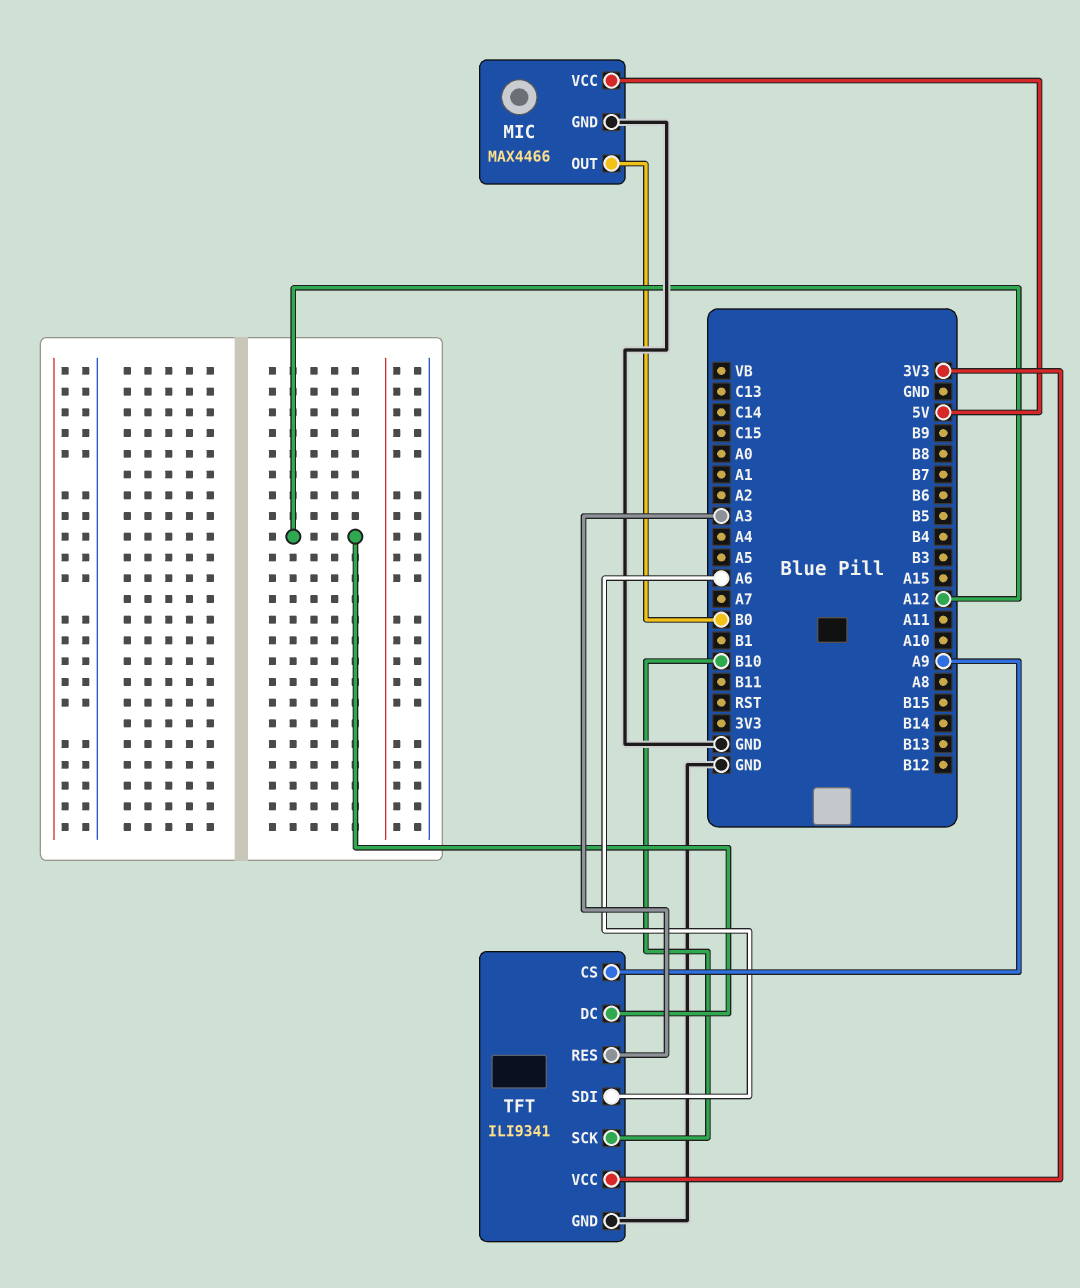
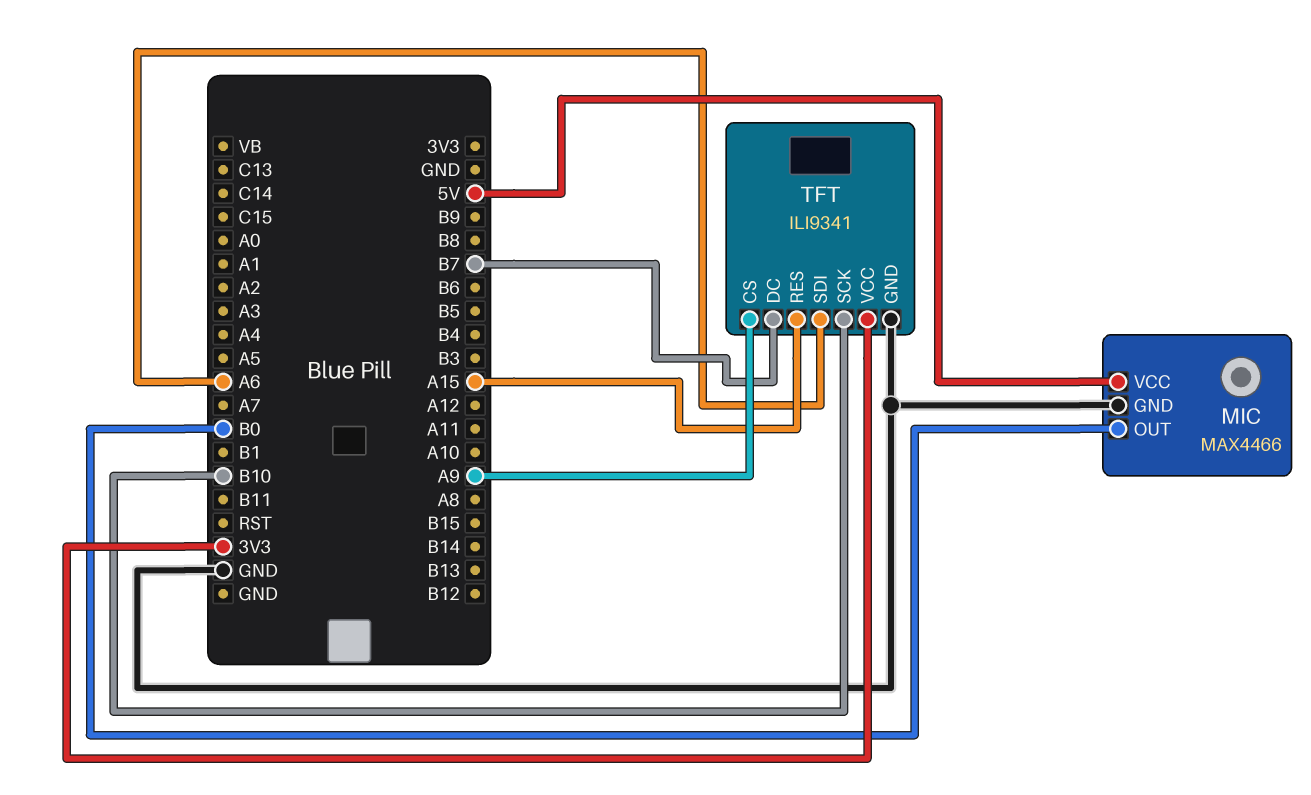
TFT pin DC: A12 -> B7
TFT pin RES: A3 -> A15

